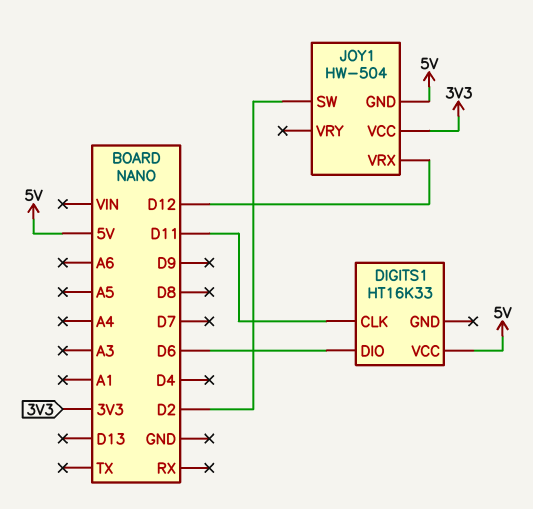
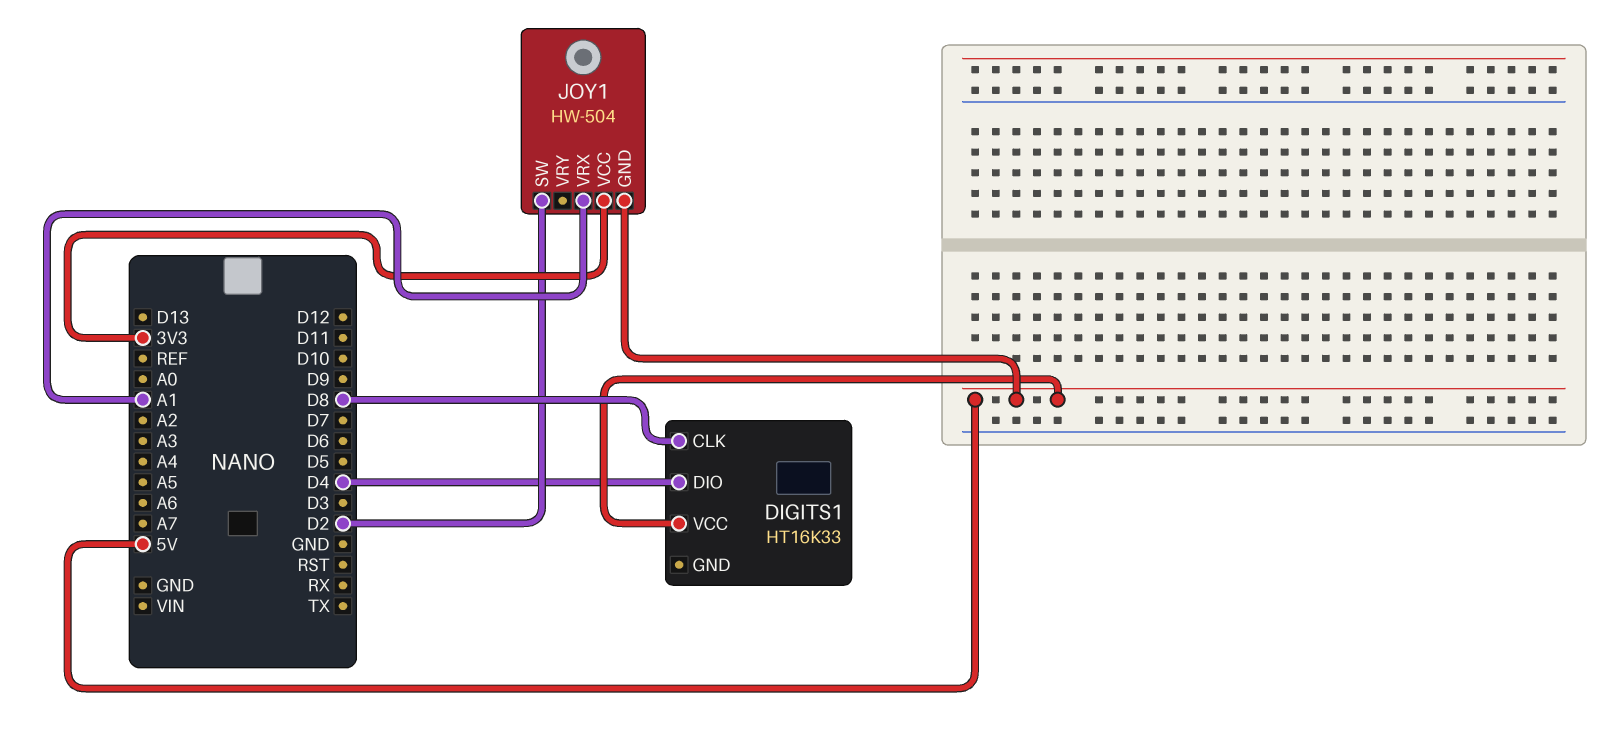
DIGITS1 pin CLK: D11 -> D8
DIGITS1 pin DIO: D6 -> D4
JOY1 pin VRX: D12 -> A1

